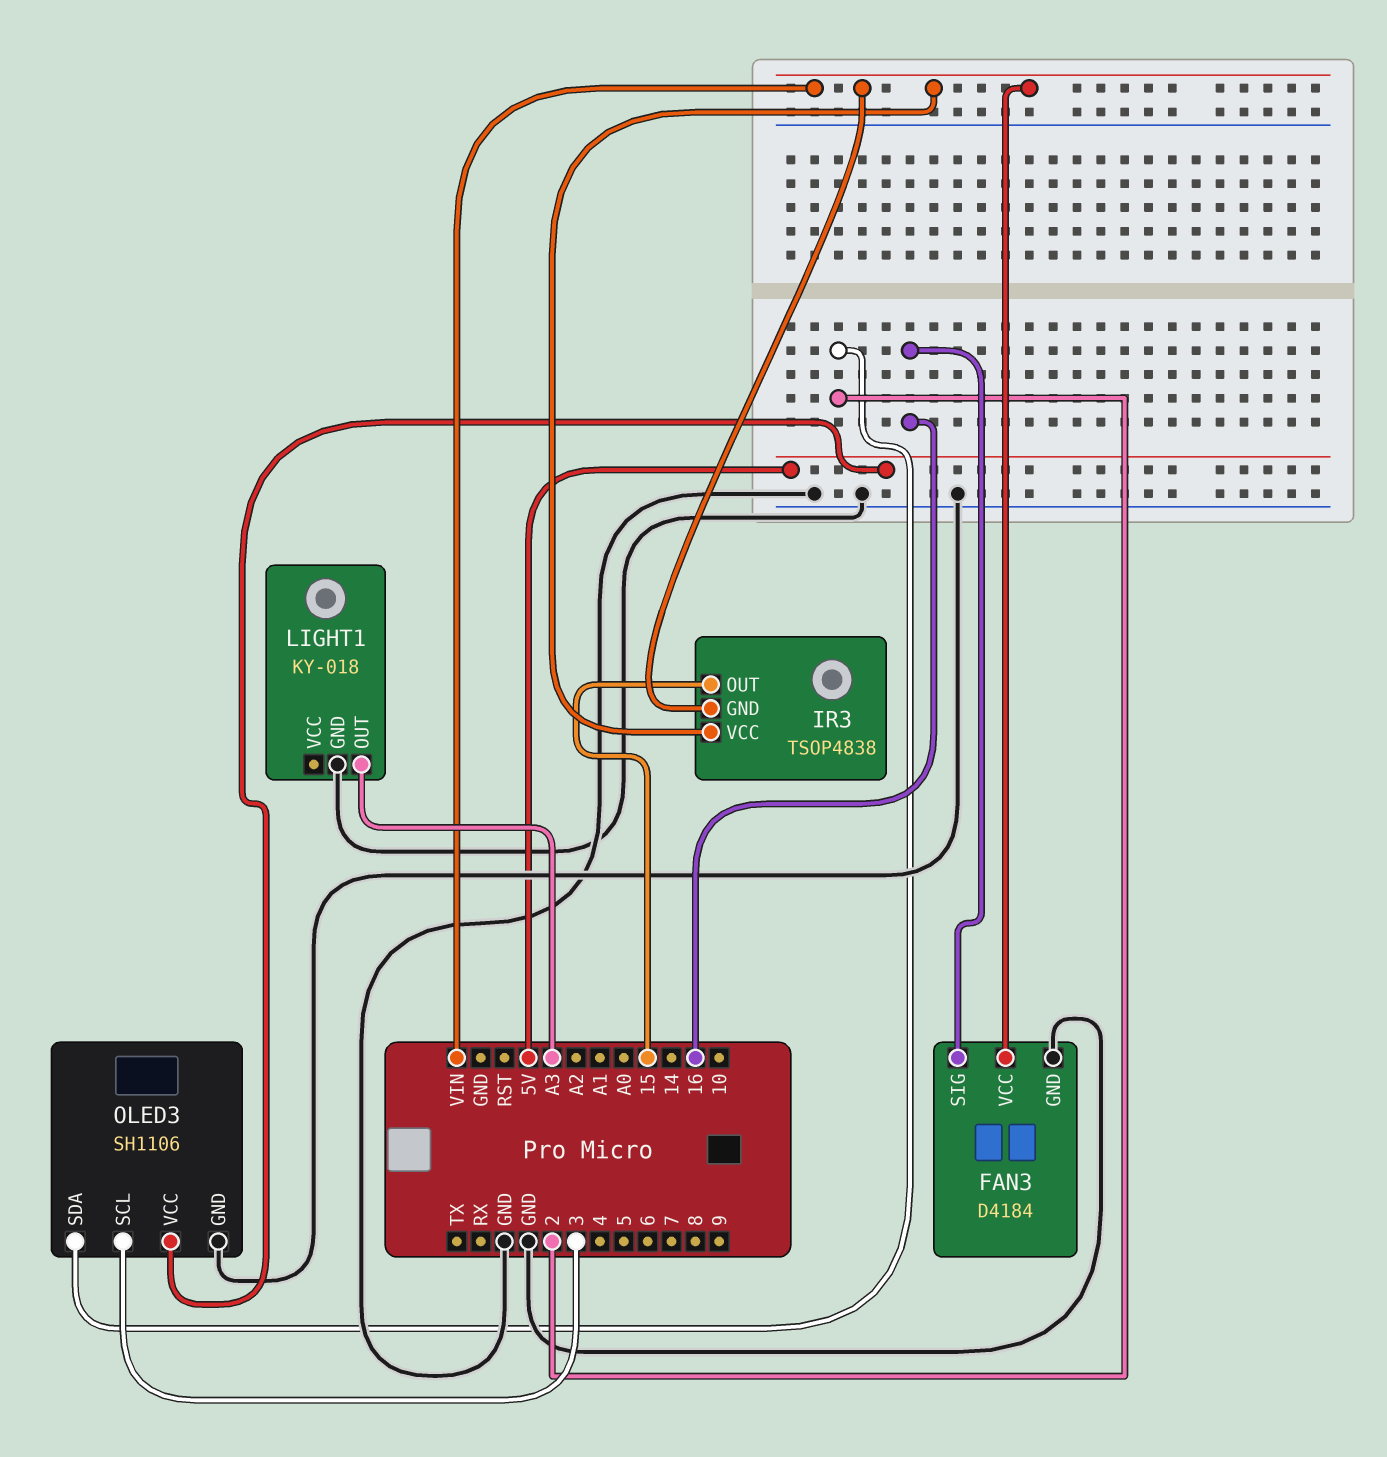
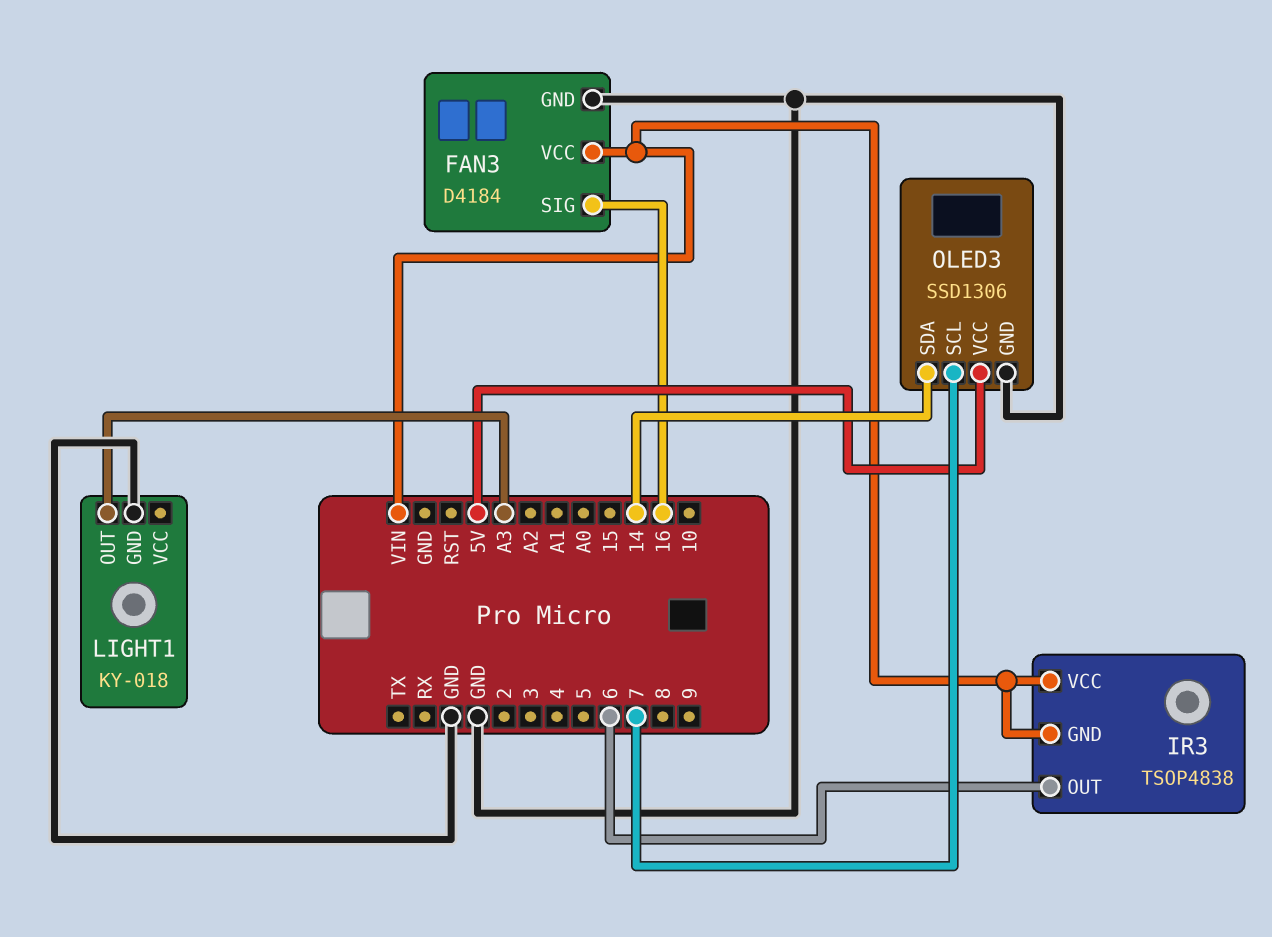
IR3 pin OUT: 15 -> 6
OLED3: SH1106 -> SSD1306
OLED3 pin SCL: 3 -> 7
OLED3 pin SDA: 2 -> 14

